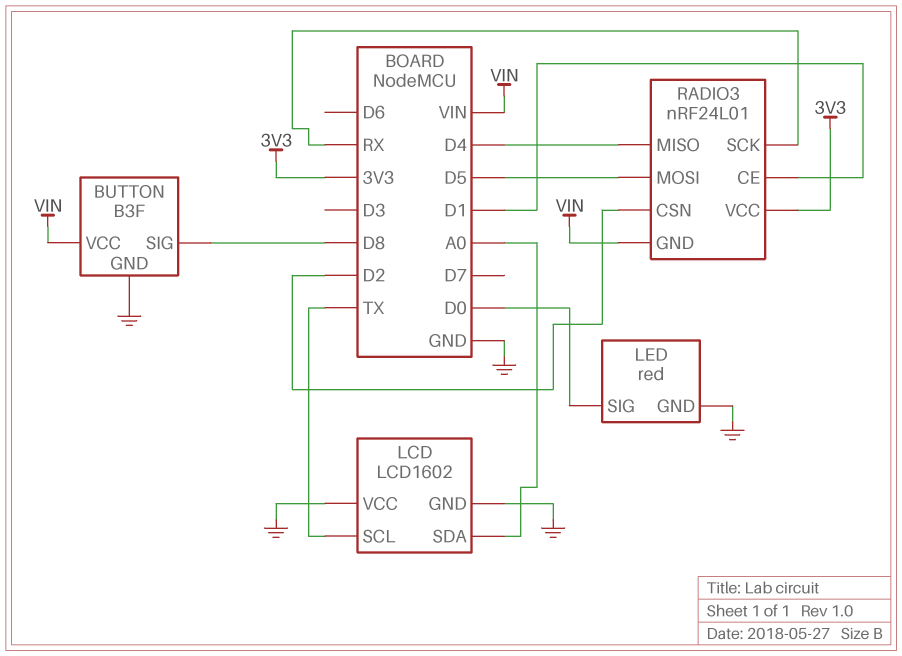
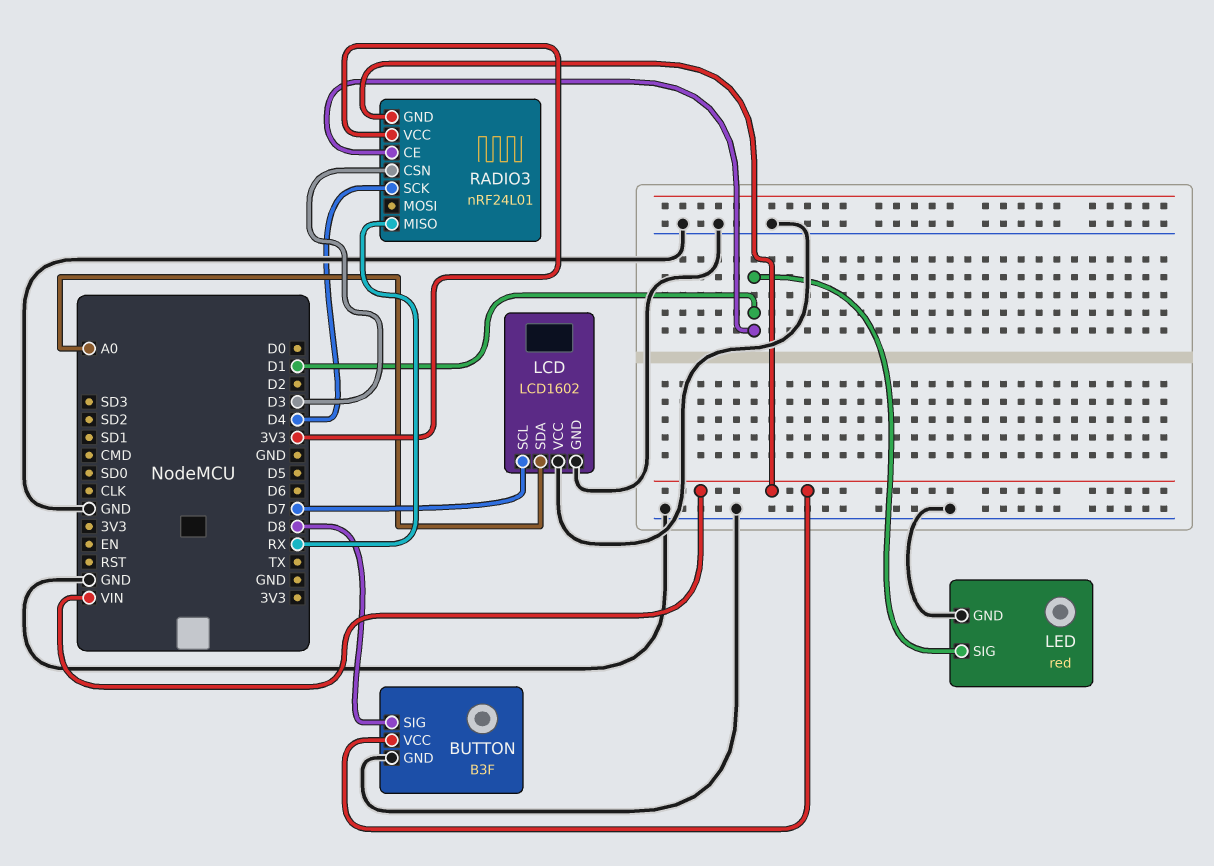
LCD pin SCL: TX -> D7
LED pin SIG: D0 -> D1
RADIO3 pin CSN: D2 -> D3
RADIO3 pin MISO: D4 -> RX
RADIO3 pin MOSI: D5 -> none
RADIO3 pin SCK: RX -> D4

